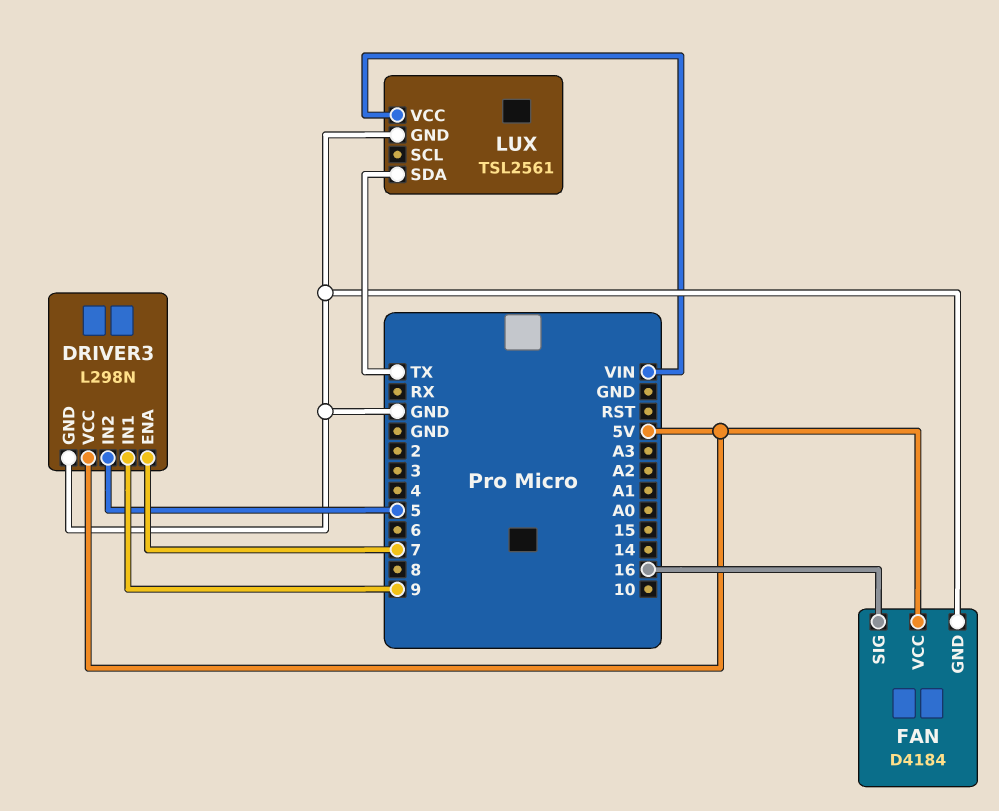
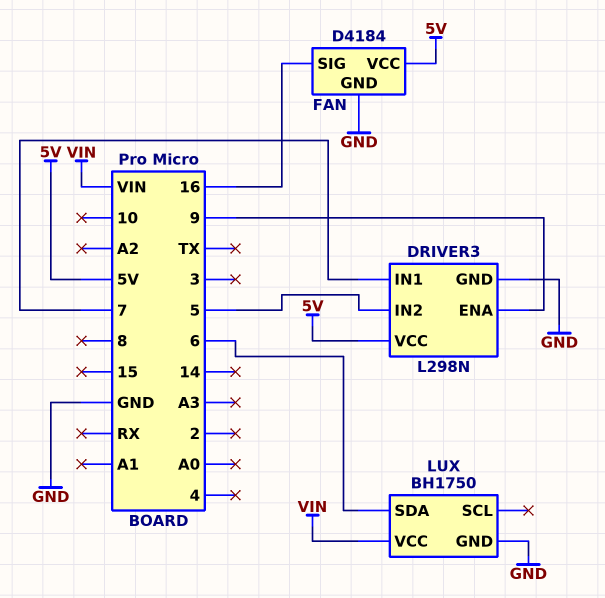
DRIVER3 pin ENA: 7 -> 9
DRIVER3 pin IN1: 9 -> 7
LUX: TSL2561 -> BH1750
LUX pin SDA: TX -> 6

